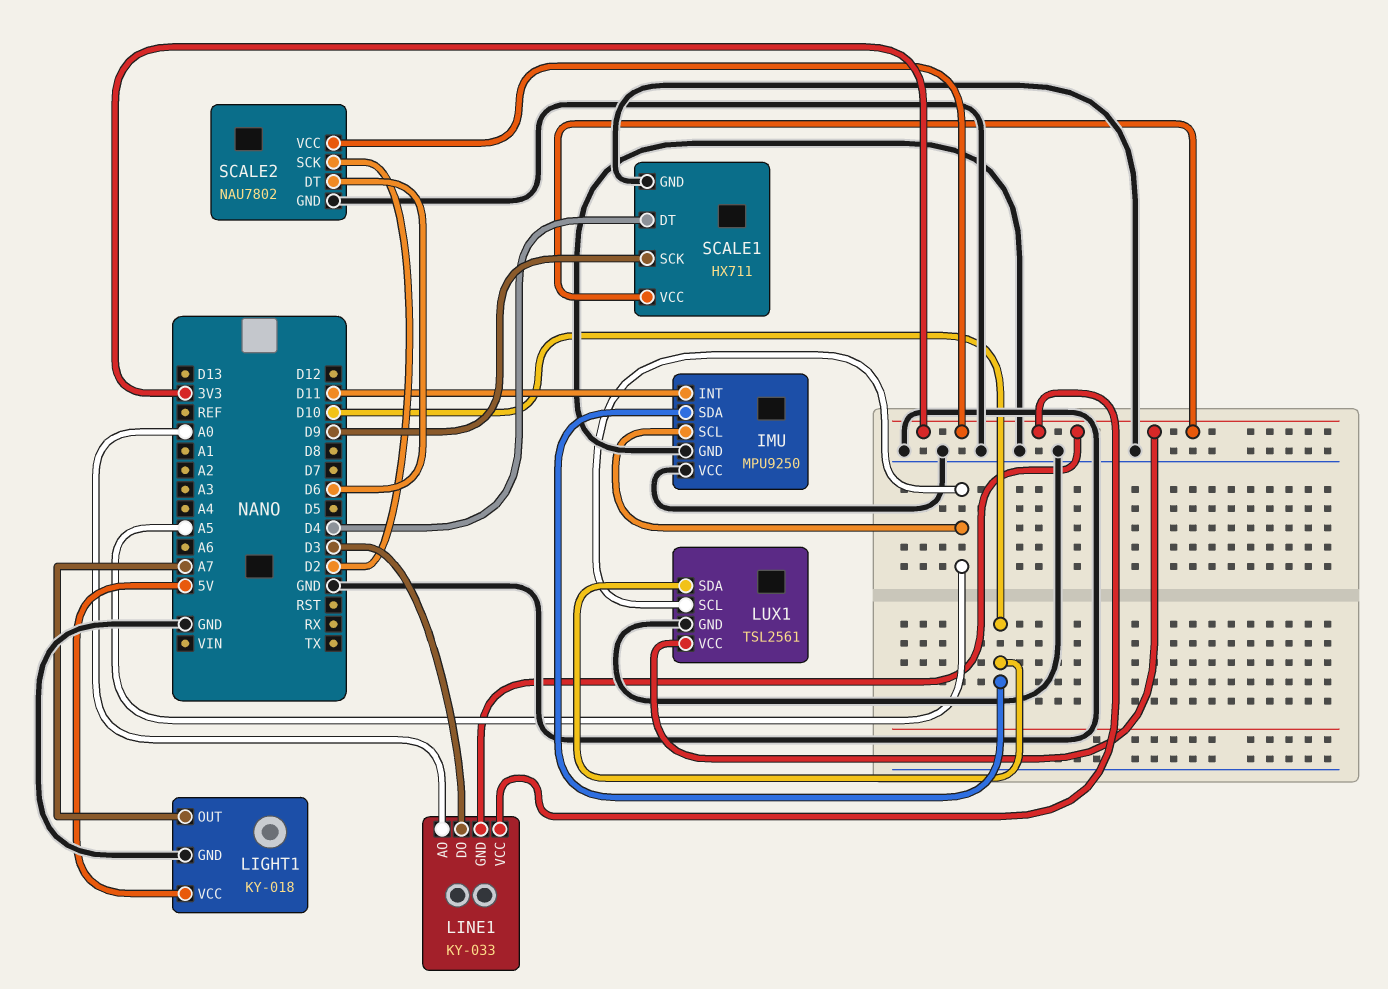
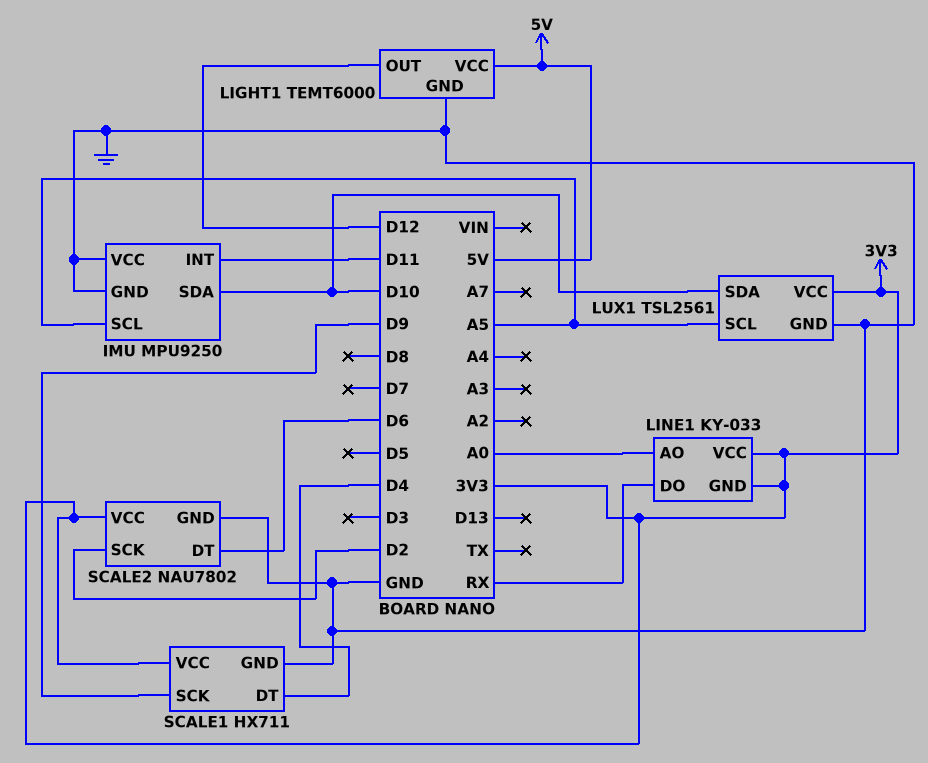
LIGHT1: KY-018 -> TEMT6000
LIGHT1 pin OUT: A7 -> D12
LINE1 pin DO: D3 -> RX

